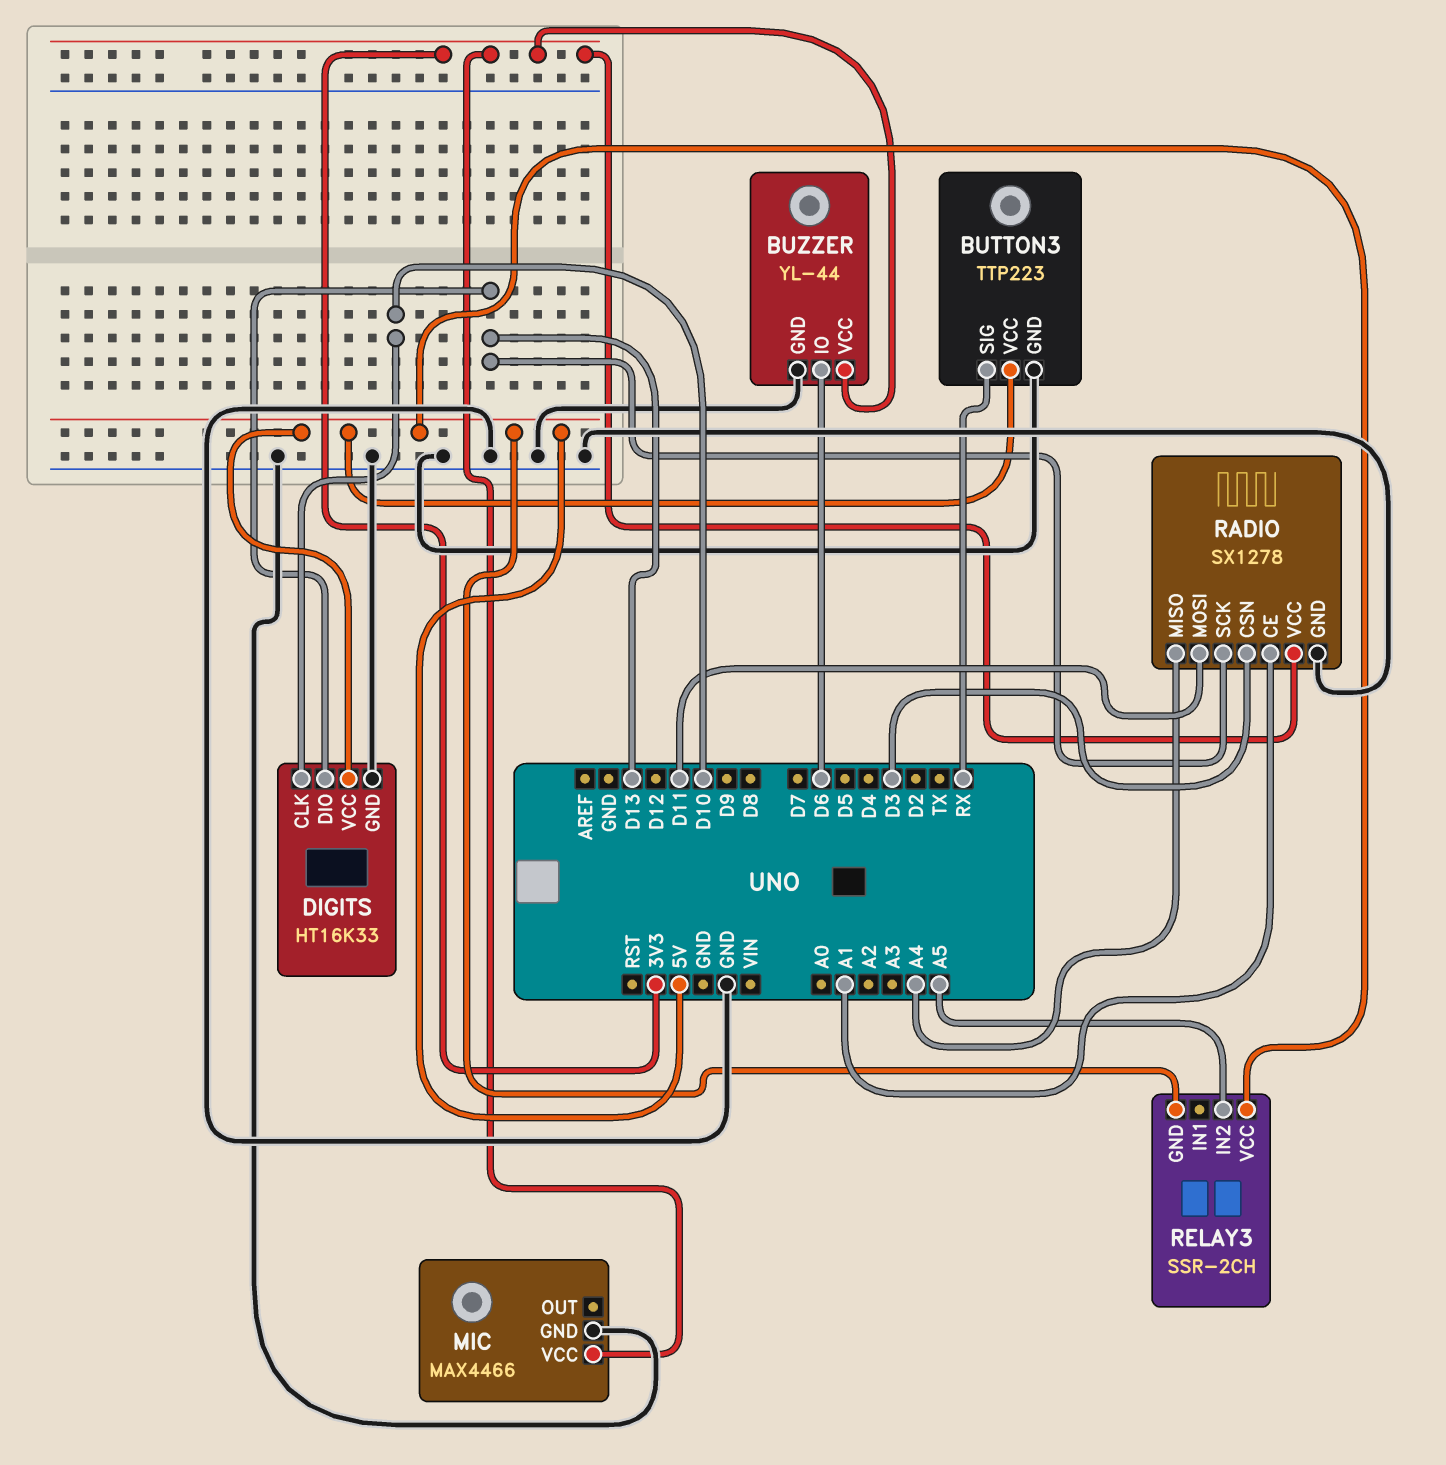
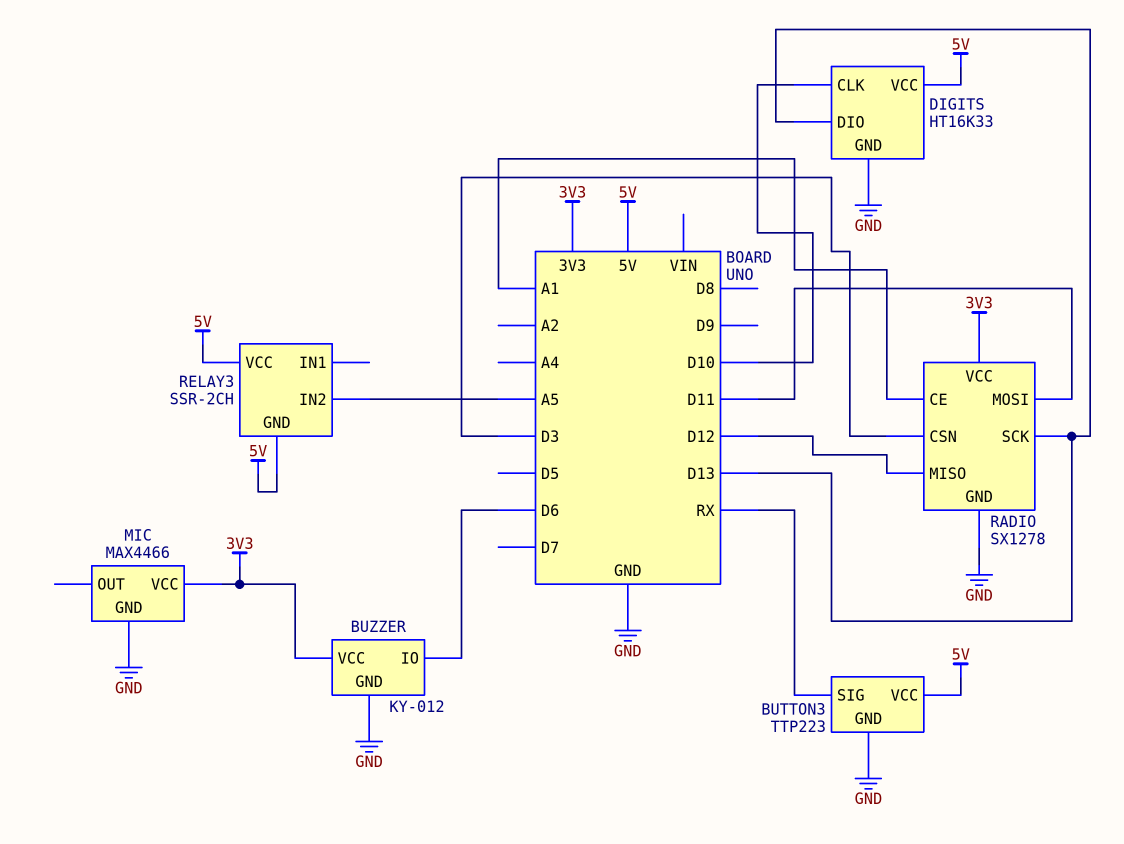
BUZZER: YL-44 -> KY-012
RADIO pin MISO: A4 -> D12

